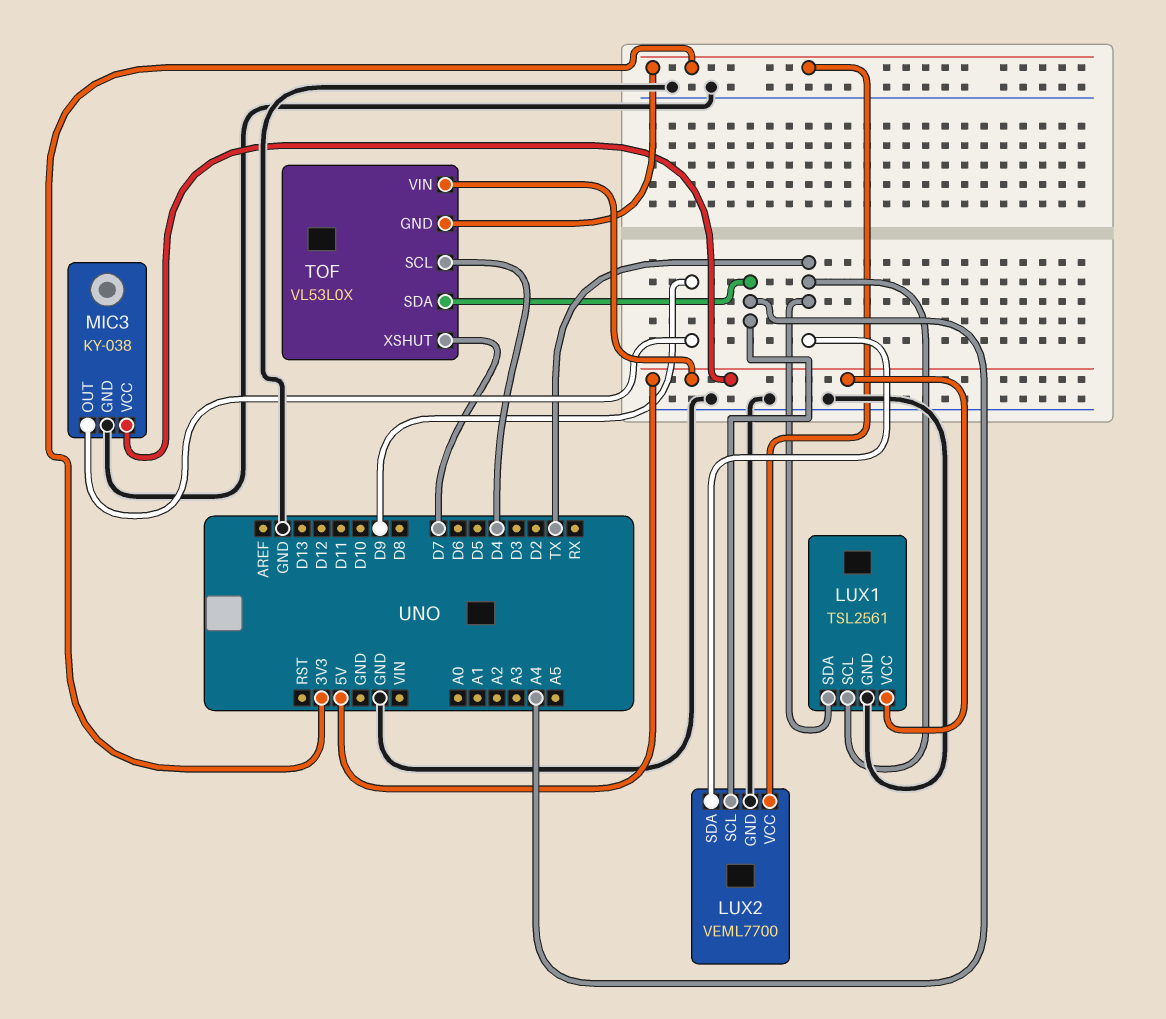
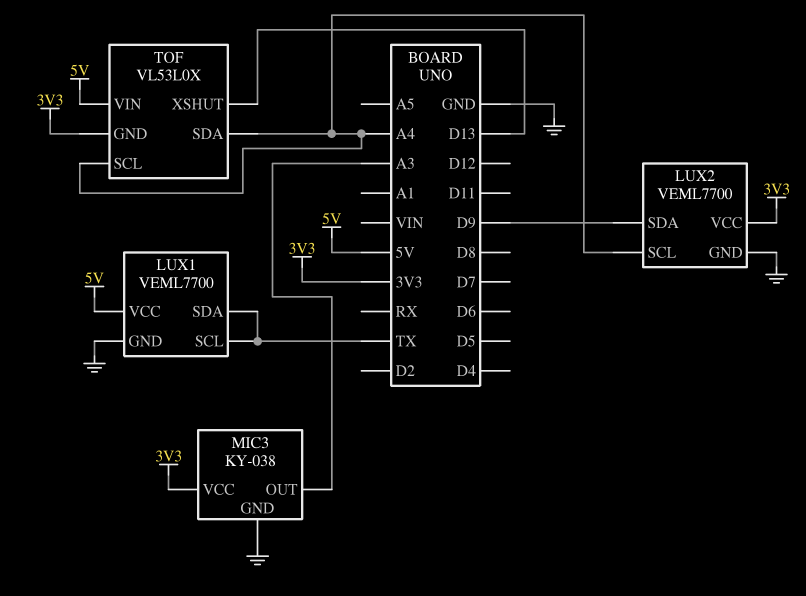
LUX1: TSL2561 -> VEML7700
LUX2 pin SDA: TX -> D9
MIC3 pin OUT: D9 -> A3
MIC3 pin VCC: 5V -> 3V3
TOF pin SCL: D4 -> A4
TOF pin XSHUT: D7 -> D13

